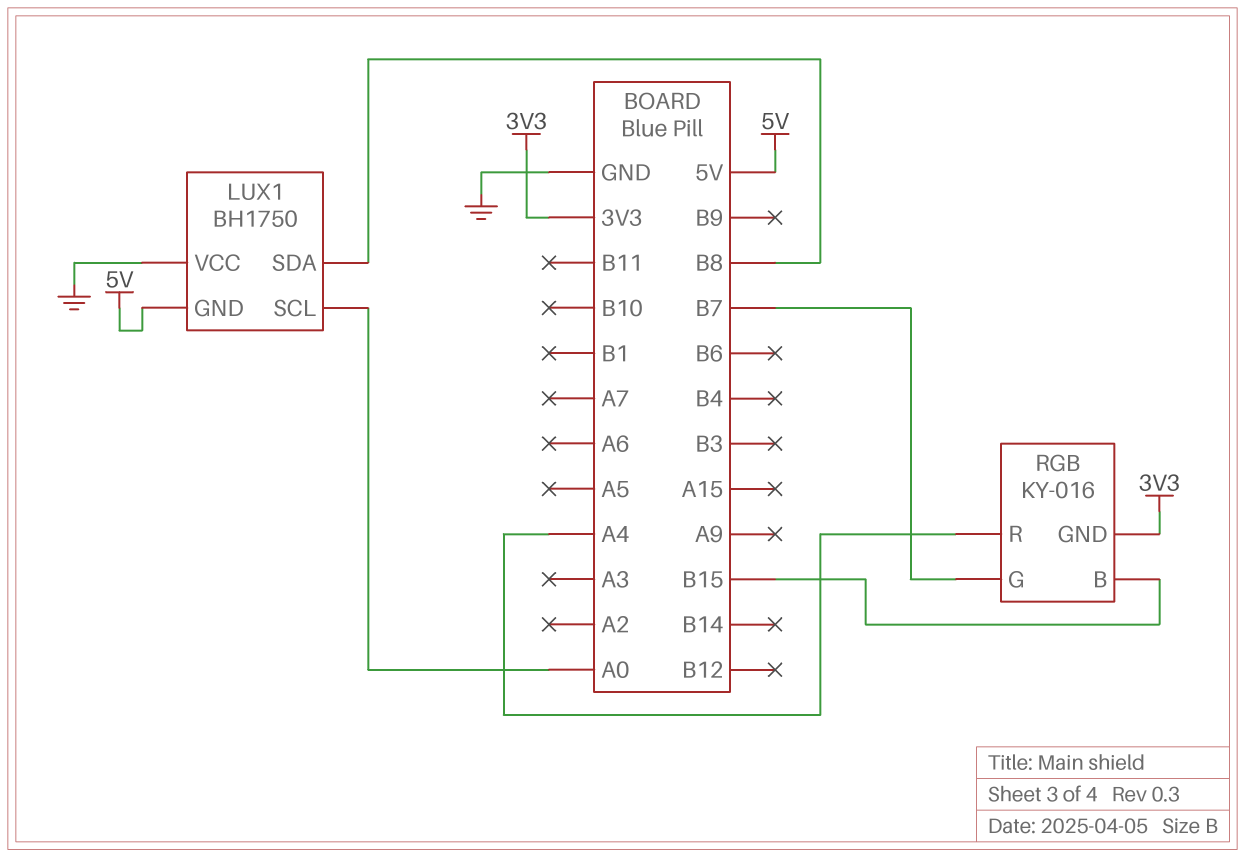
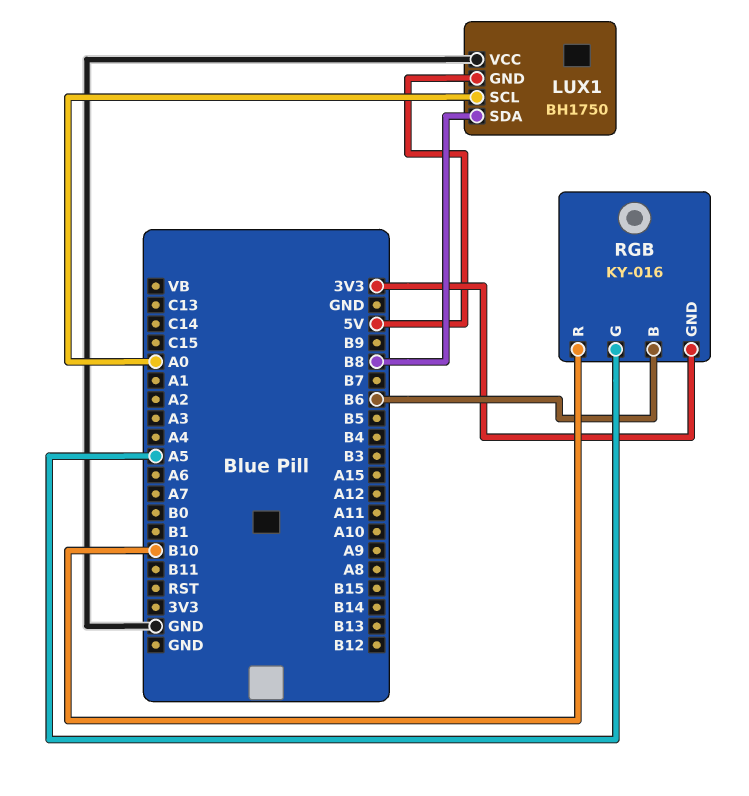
RGB pin B: B15 -> B6
RGB pin G: B7 -> A5
RGB pin R: A4 -> B10

